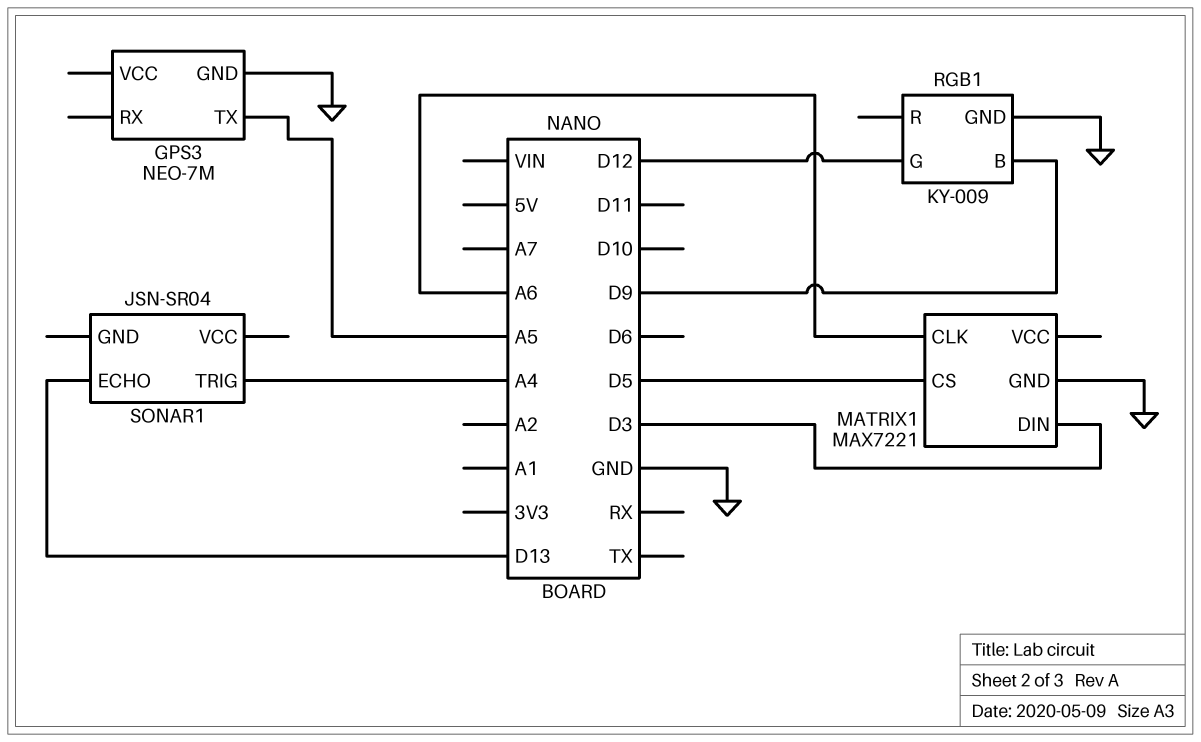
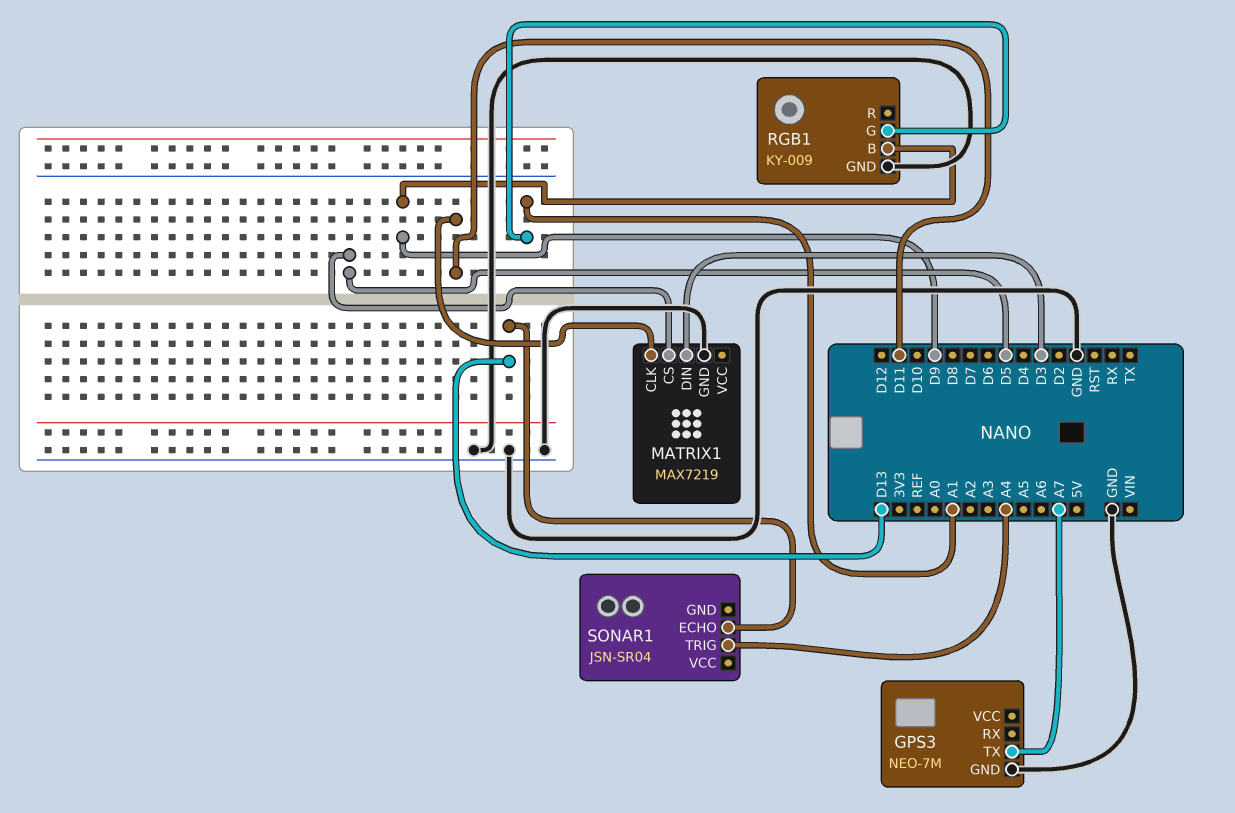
GPS3 pin TX: A5 -> A7
MATRIX1: MAX7221 -> MAX7219
MATRIX1 pin CLK: A6 -> D11
RGB1 pin G: D12 -> A1

